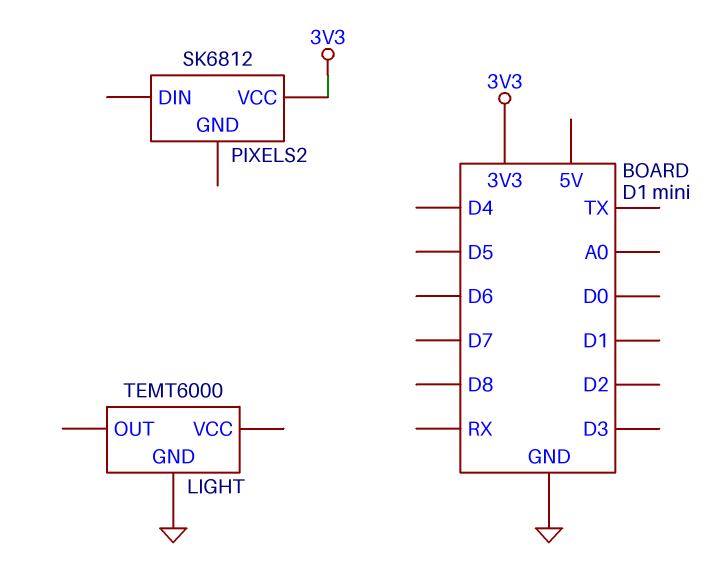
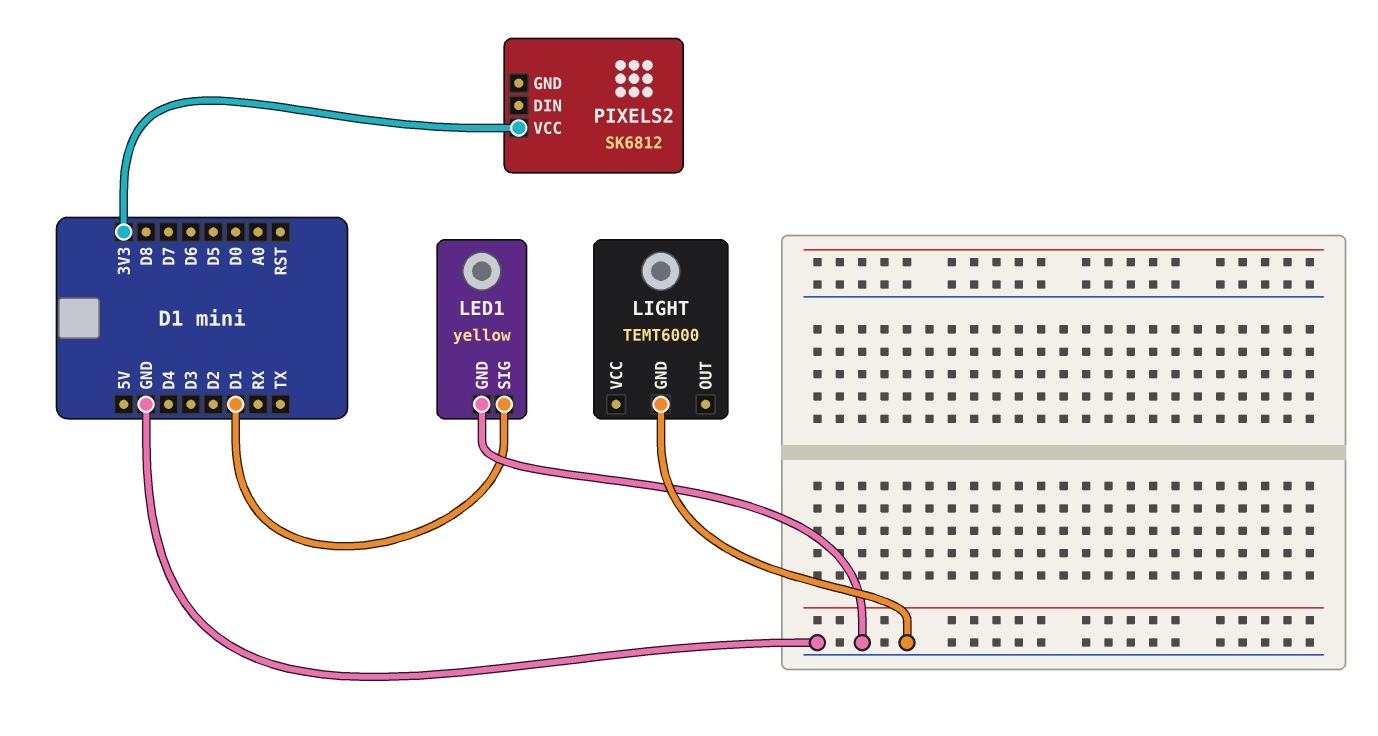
LED1: none -> yellow
LED1 pin GND: none -> GND
LED1 pin SIG: none -> D1

